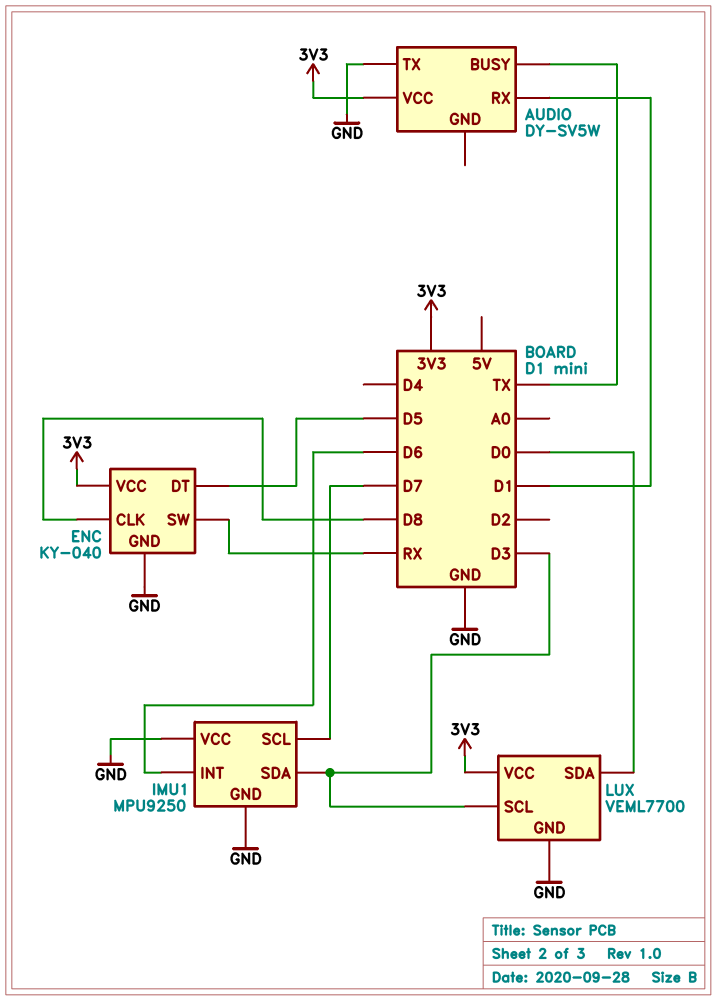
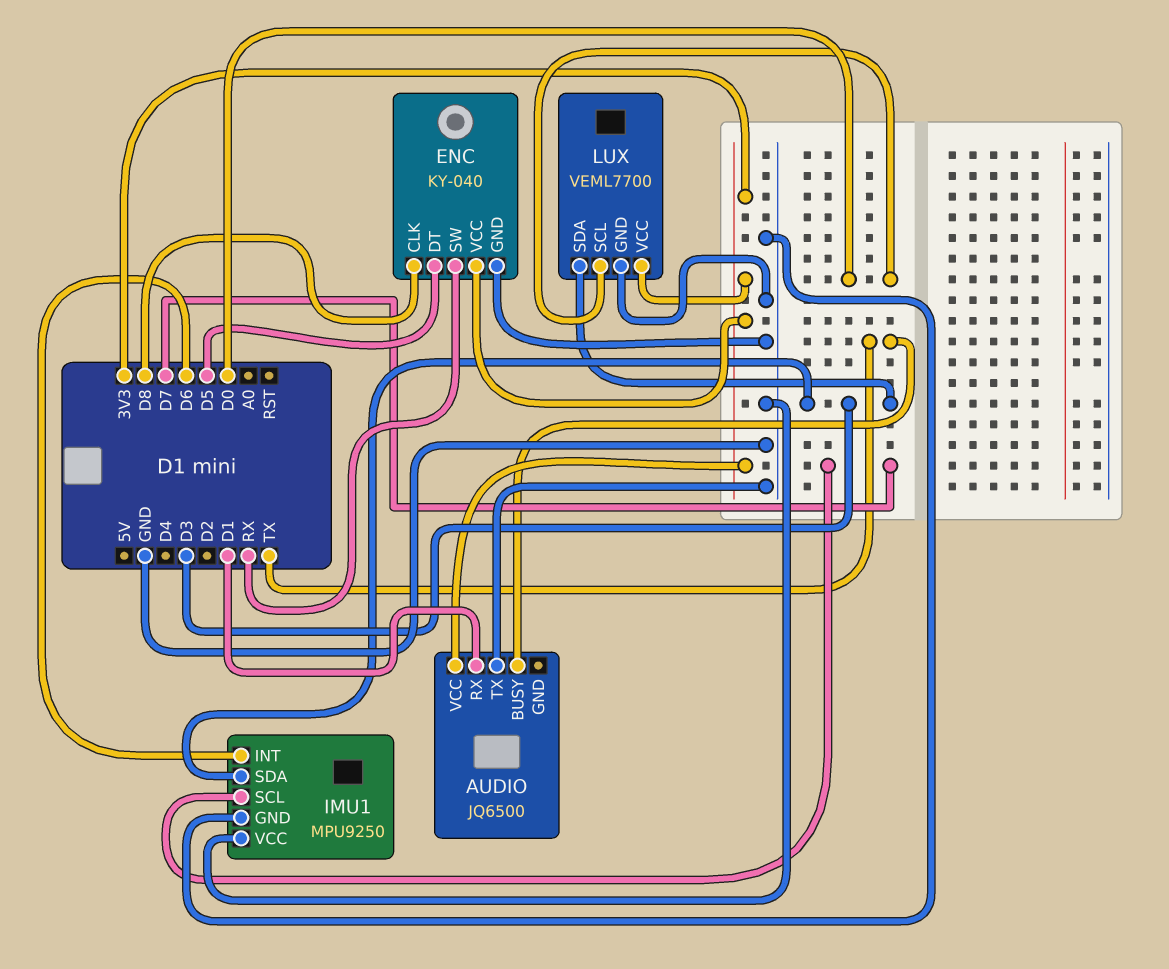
AUDIO: DY-SV5W -> JQ6500
LUX pin SCL: D3 -> D0
LUX pin SDA: D0 -> D3

